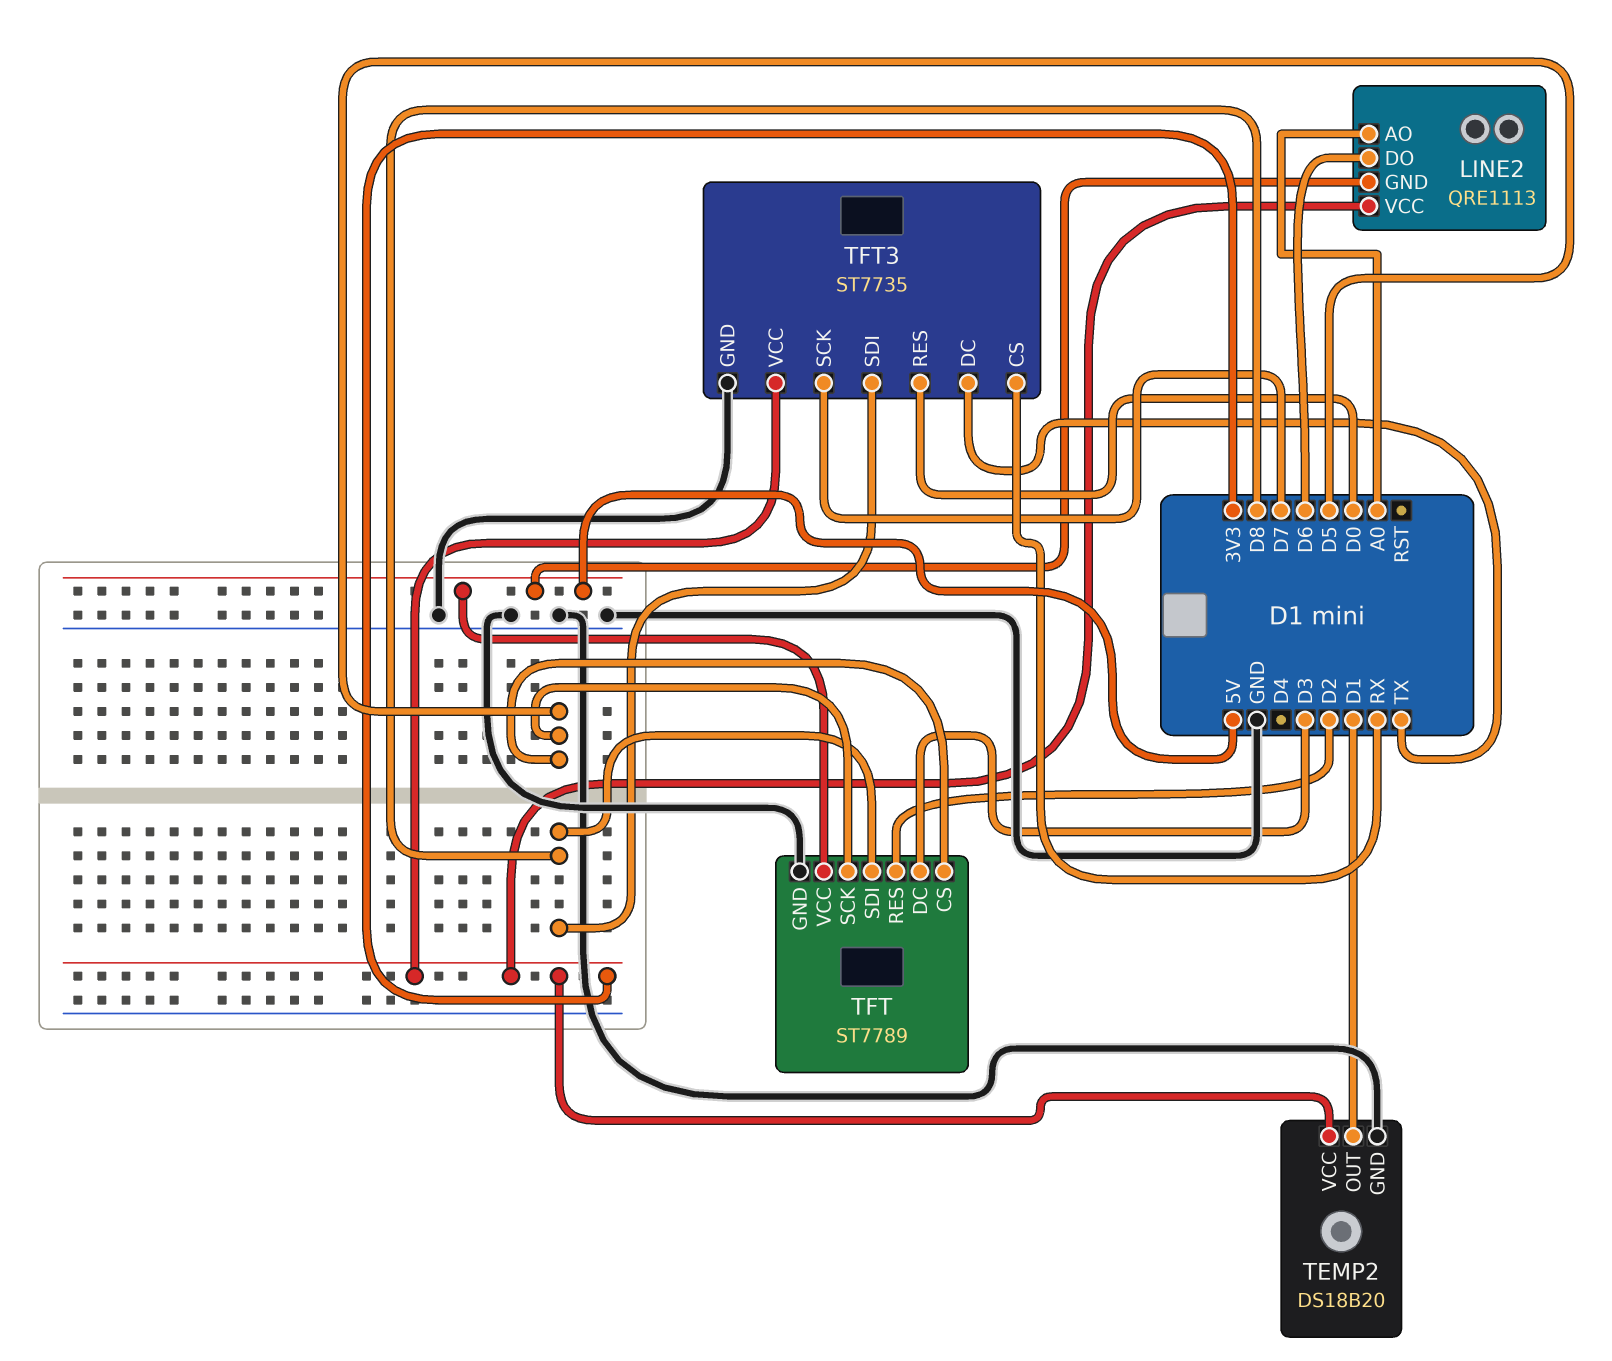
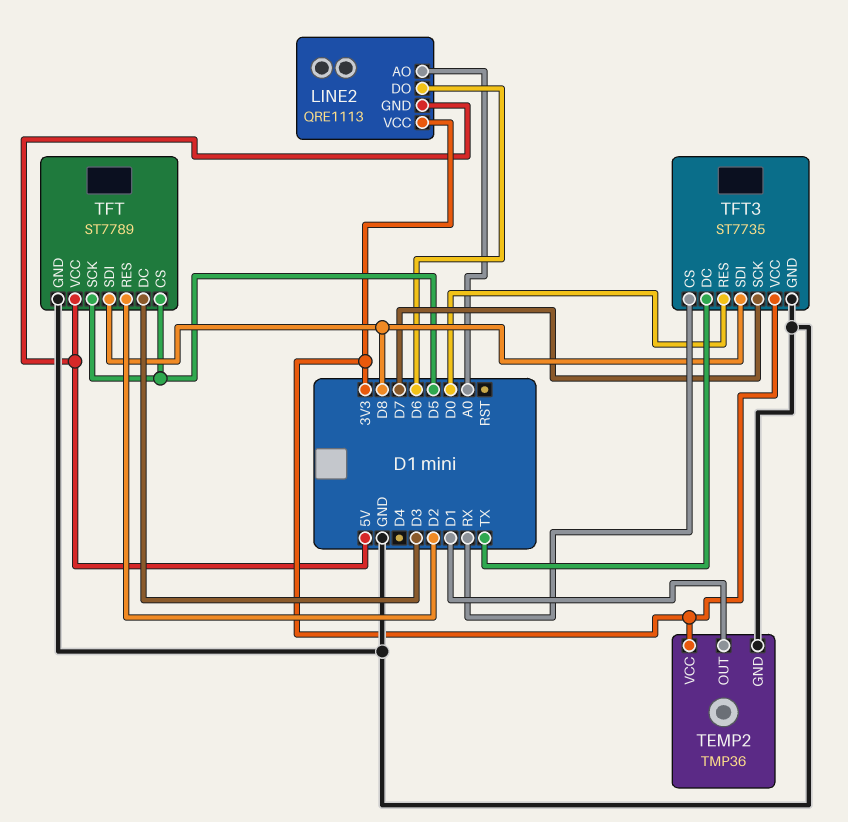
TEMP2: DS18B20 -> TMP36

